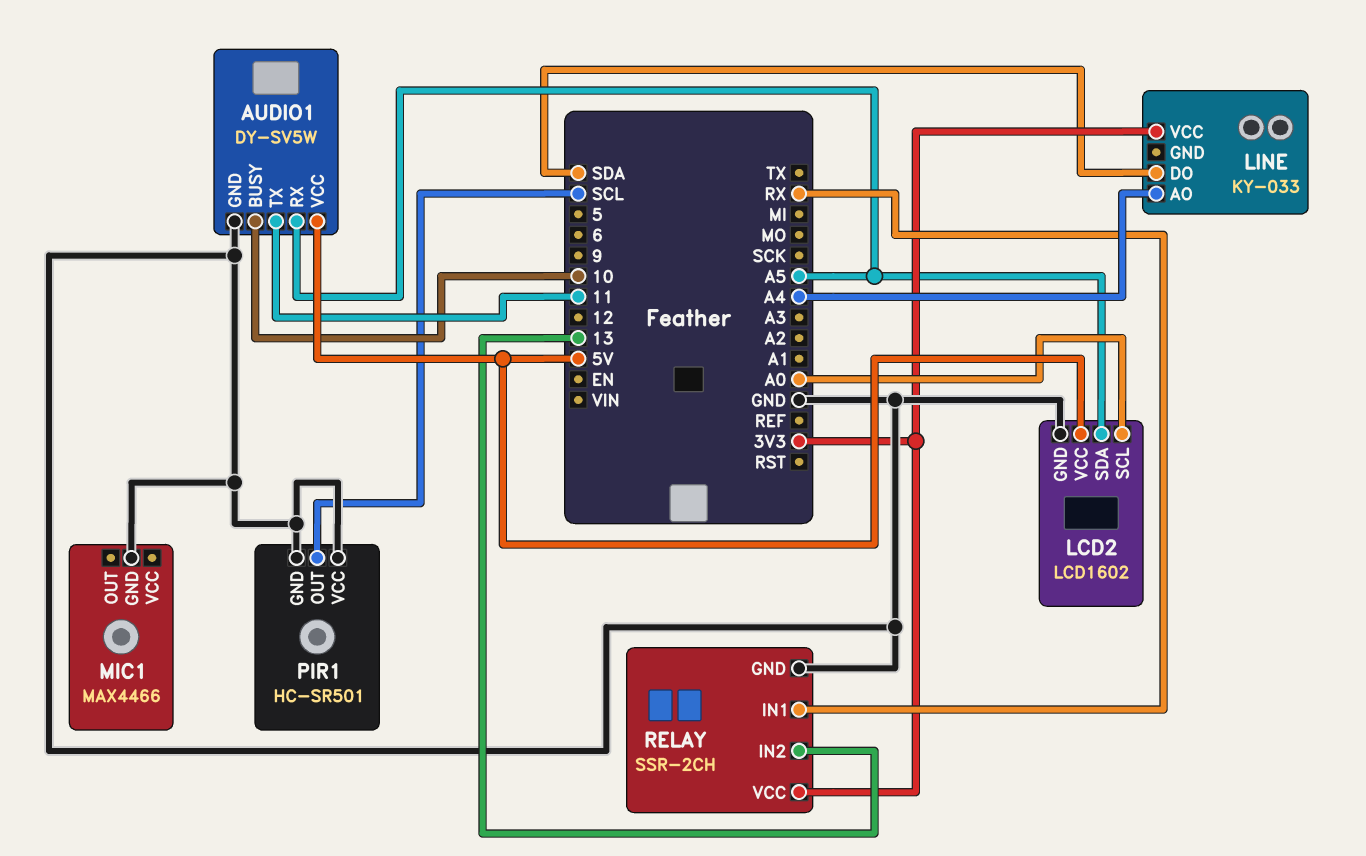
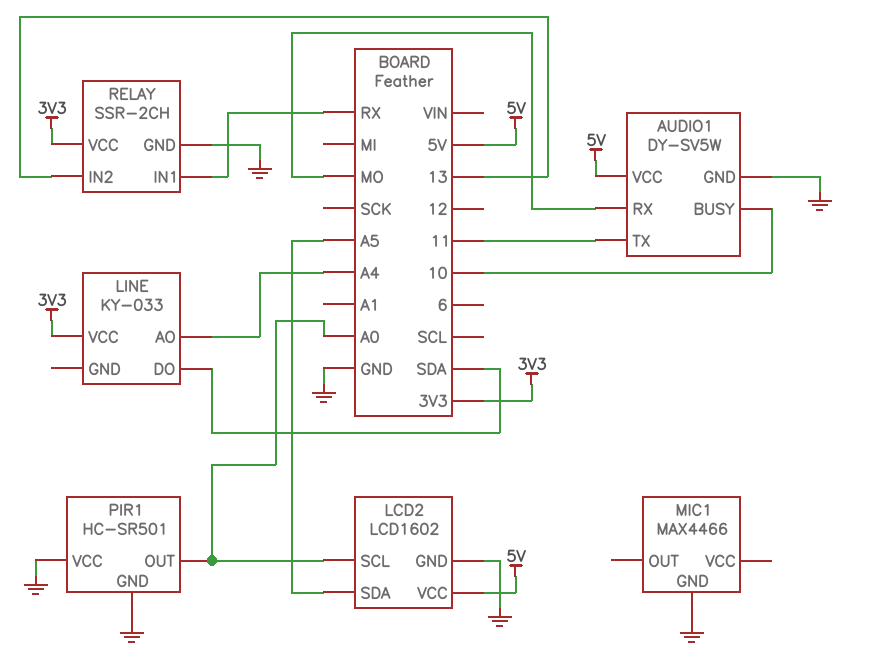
AUDIO1 pin RX: A5 -> MO
PIR1 pin OUT: SCL -> A0

